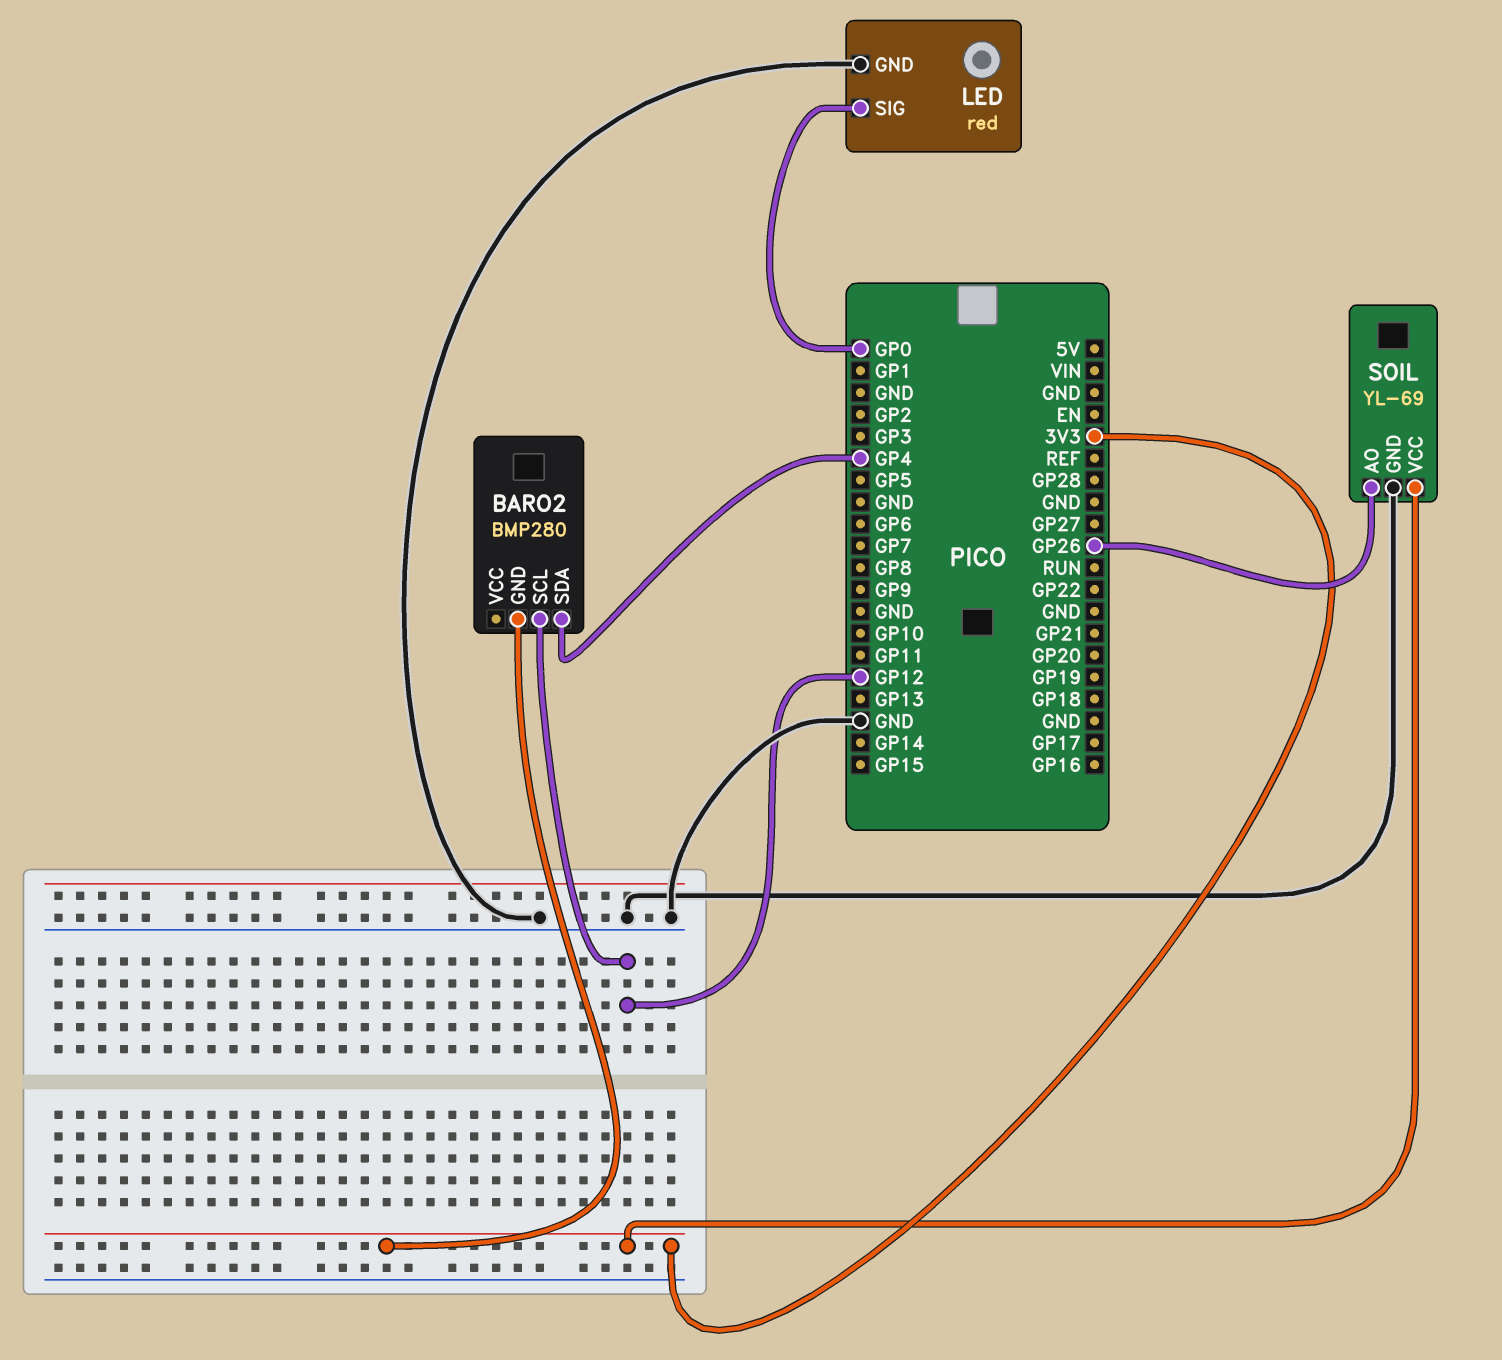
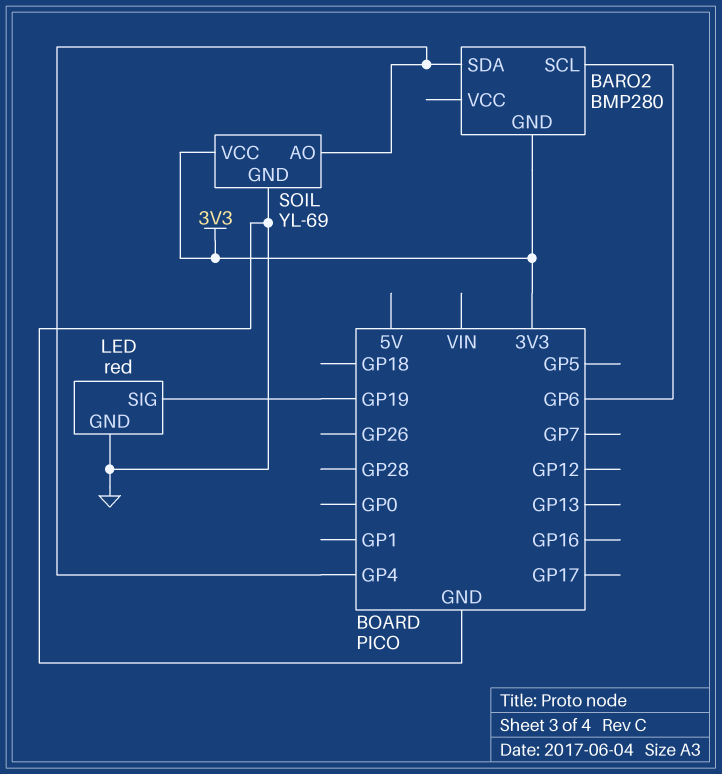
BARO2 pin SCL: GP12 -> GP6
LED pin SIG: GP0 -> GP19
SOIL pin AO: GP26 -> GP4

